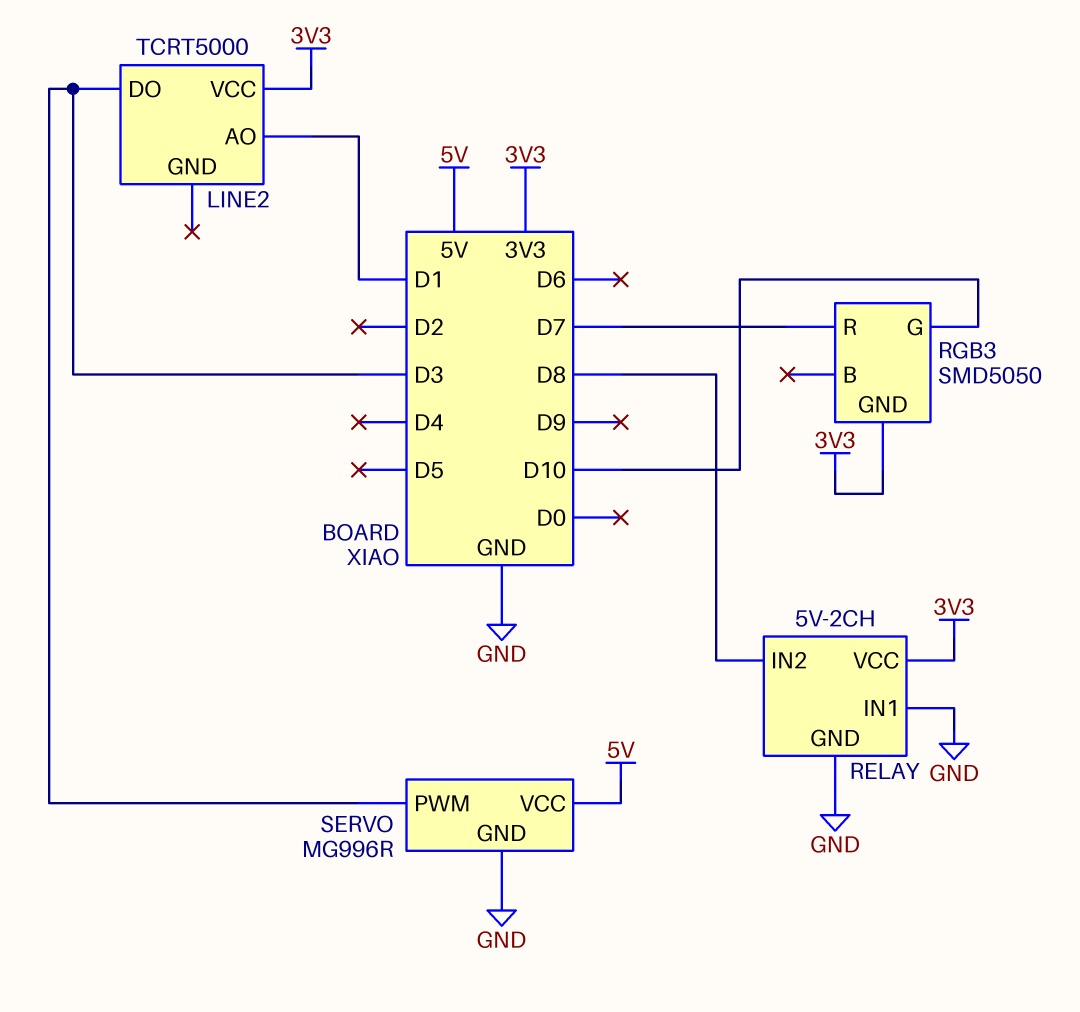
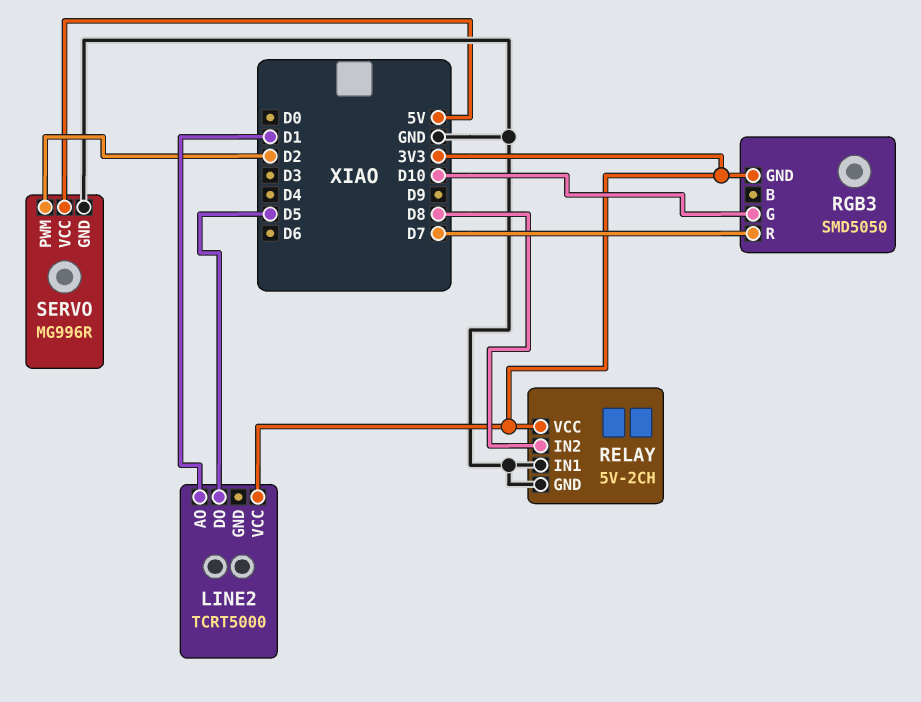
LINE2 pin DO: D3 -> D5
SERVO pin PWM: D3 -> D2

